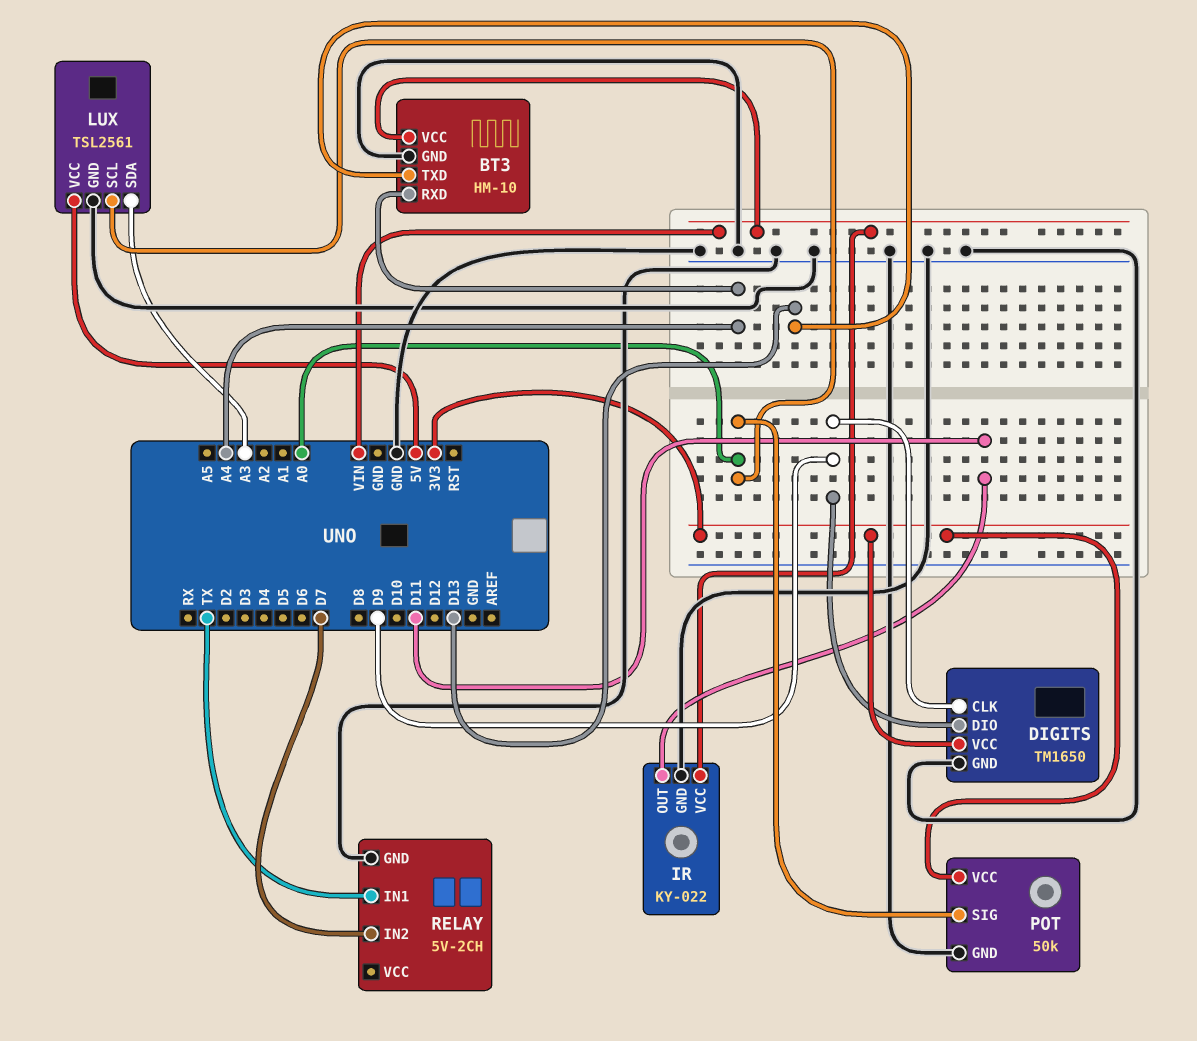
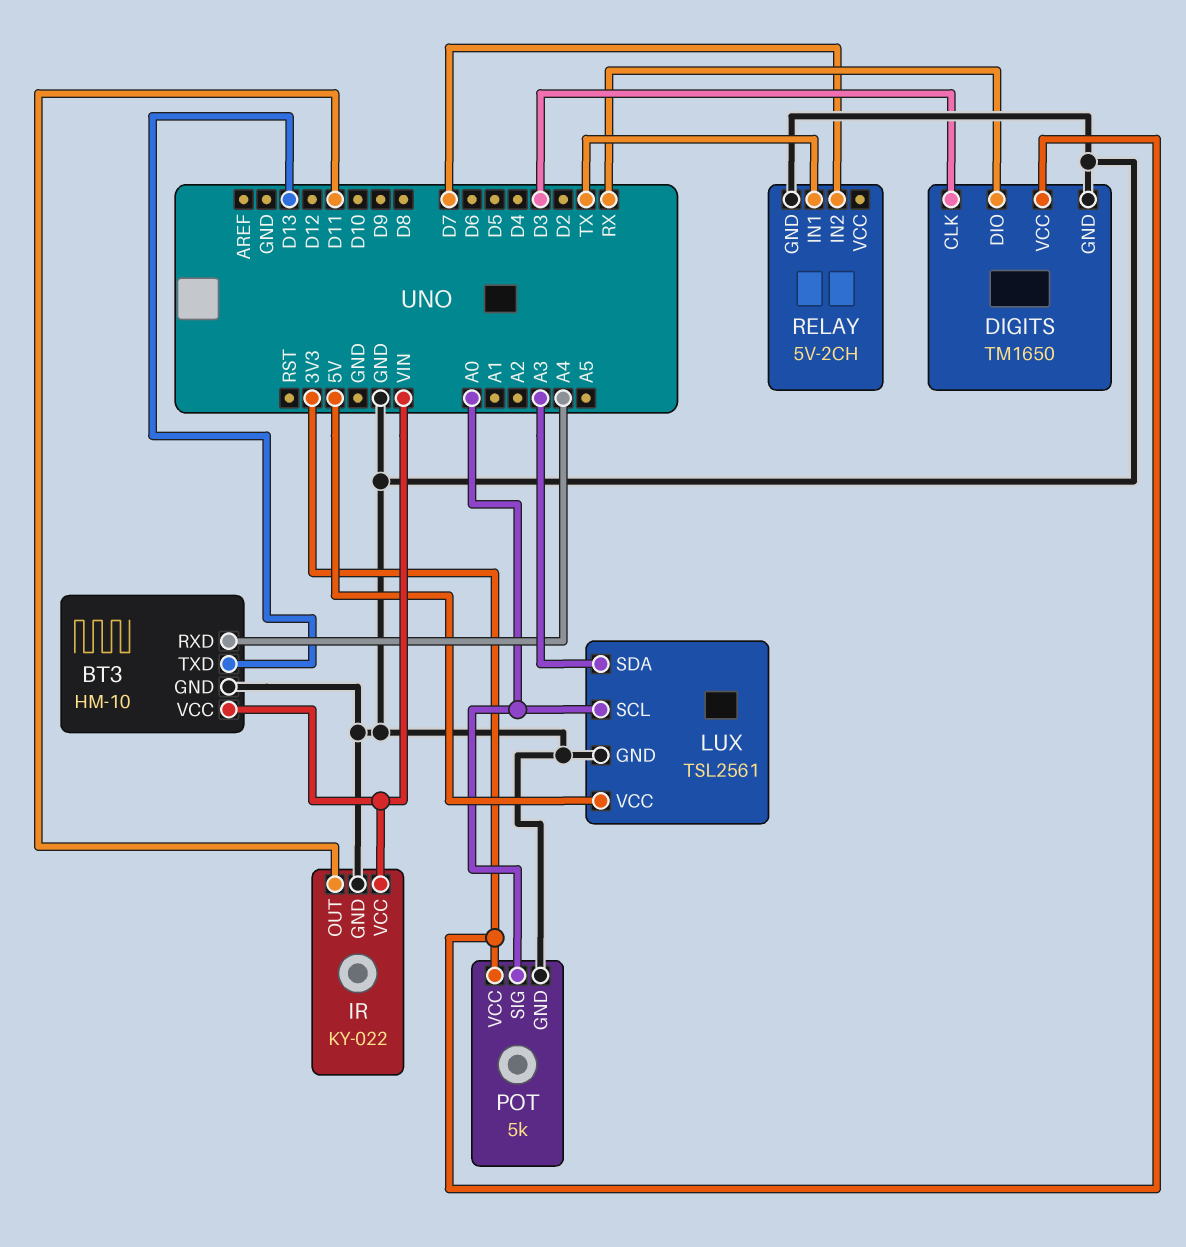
DIGITS pin CLK: D9 -> D3
DIGITS pin DIO: D9 -> RX
POT: 50k -> 5k

